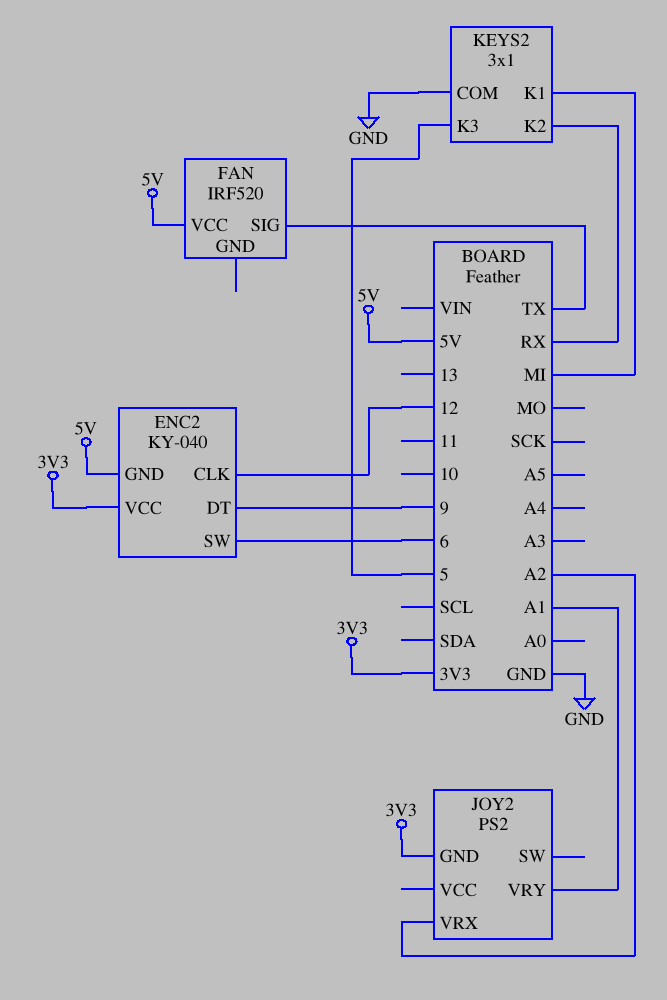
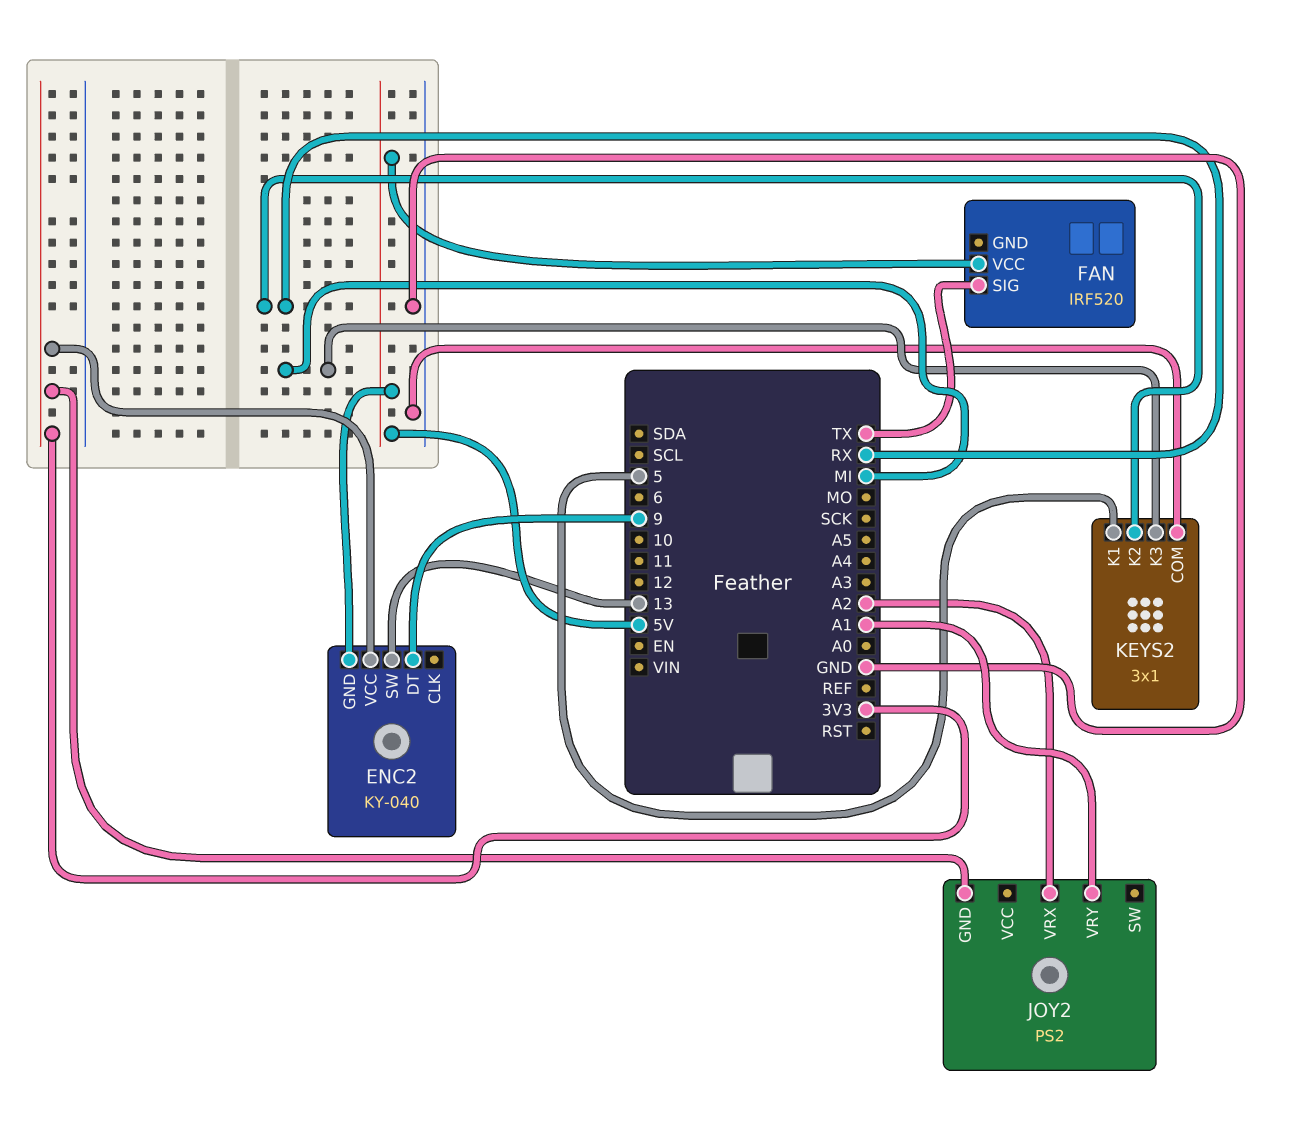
ENC2 pin CLK: 12 -> none
ENC2 pin SW: 6 -> 13
KEYS2 pin K1: MI -> 5
KEYS2 pin K3: 5 -> MI

